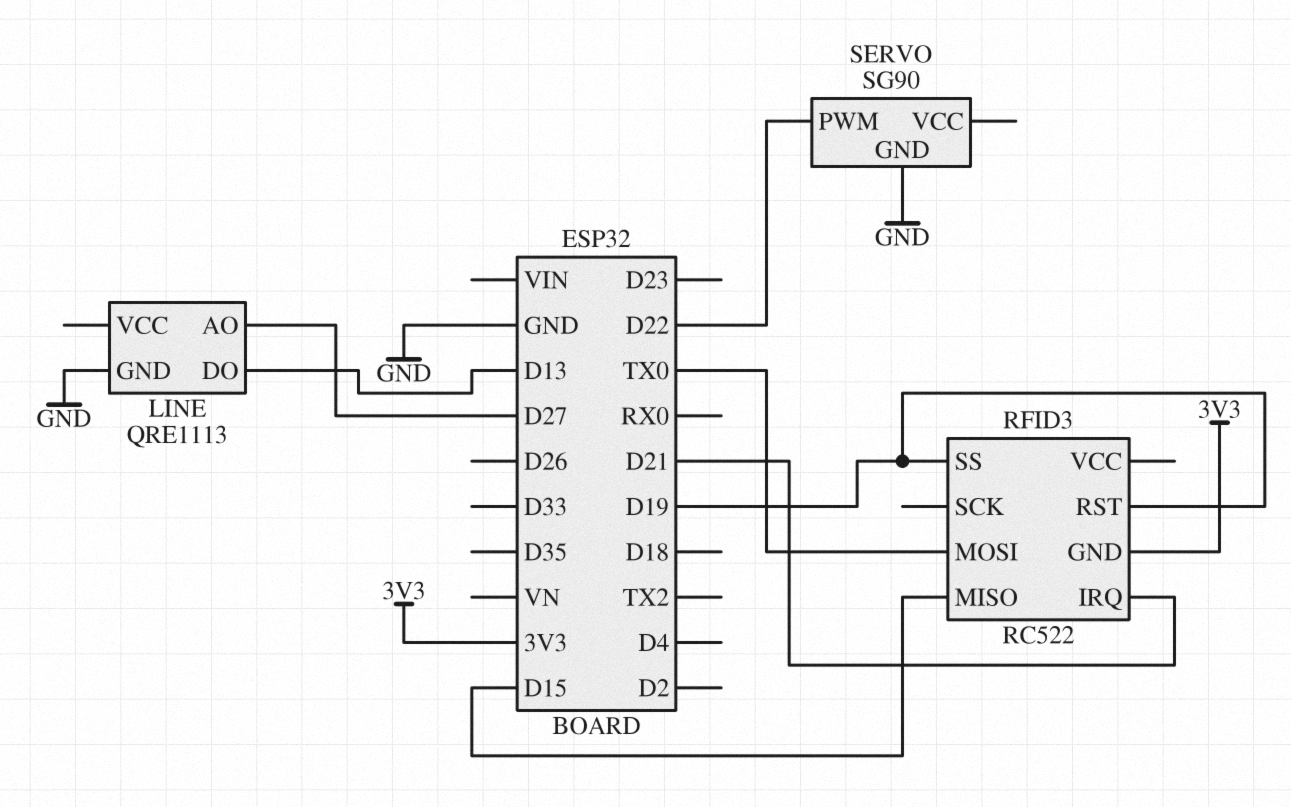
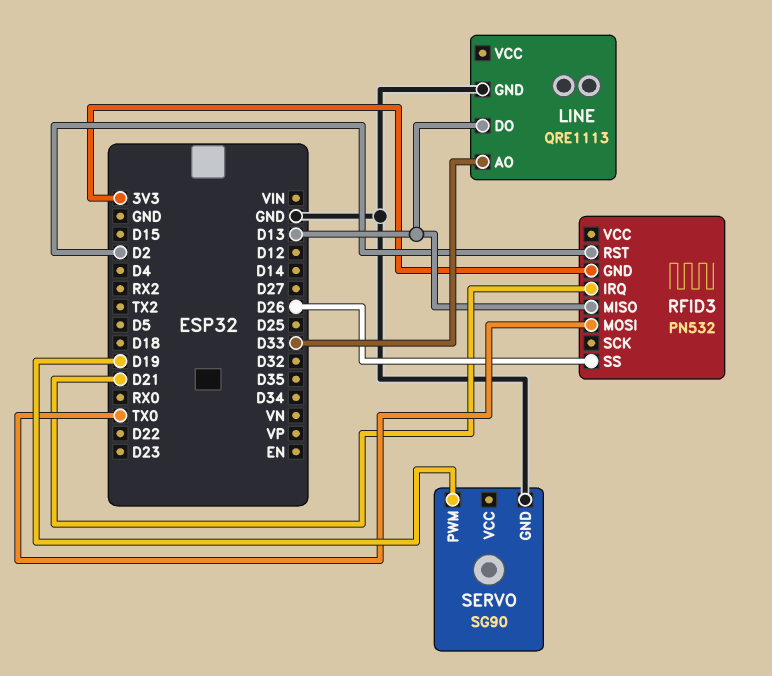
LINE pin AO: D27 -> D33
RFID3: RC522 -> PN532
RFID3 pin MISO: D15 -> D13
RFID3 pin RST: D19 -> D2
RFID3 pin SS: D19 -> D26
SERVO pin PWM: D22 -> D19

